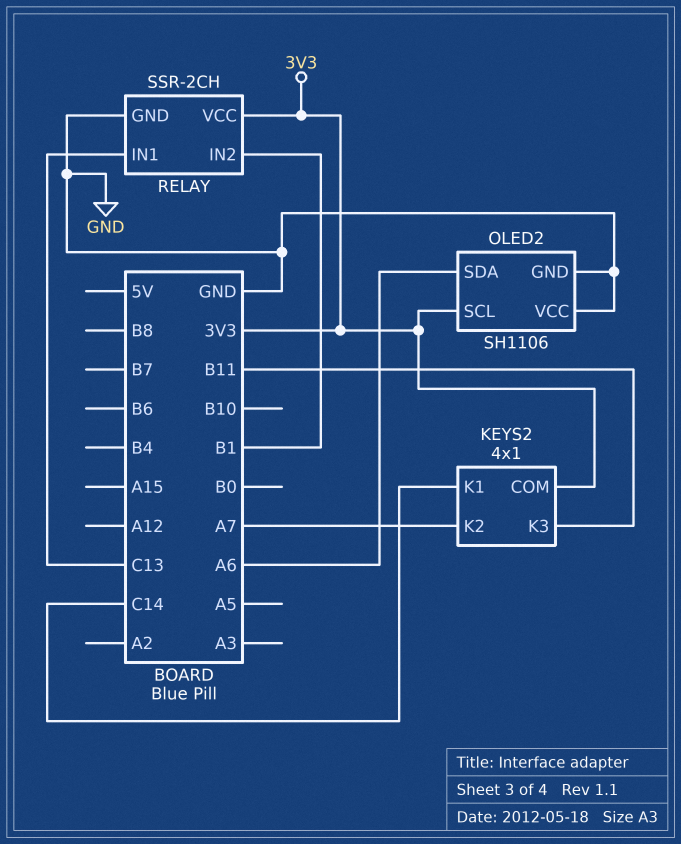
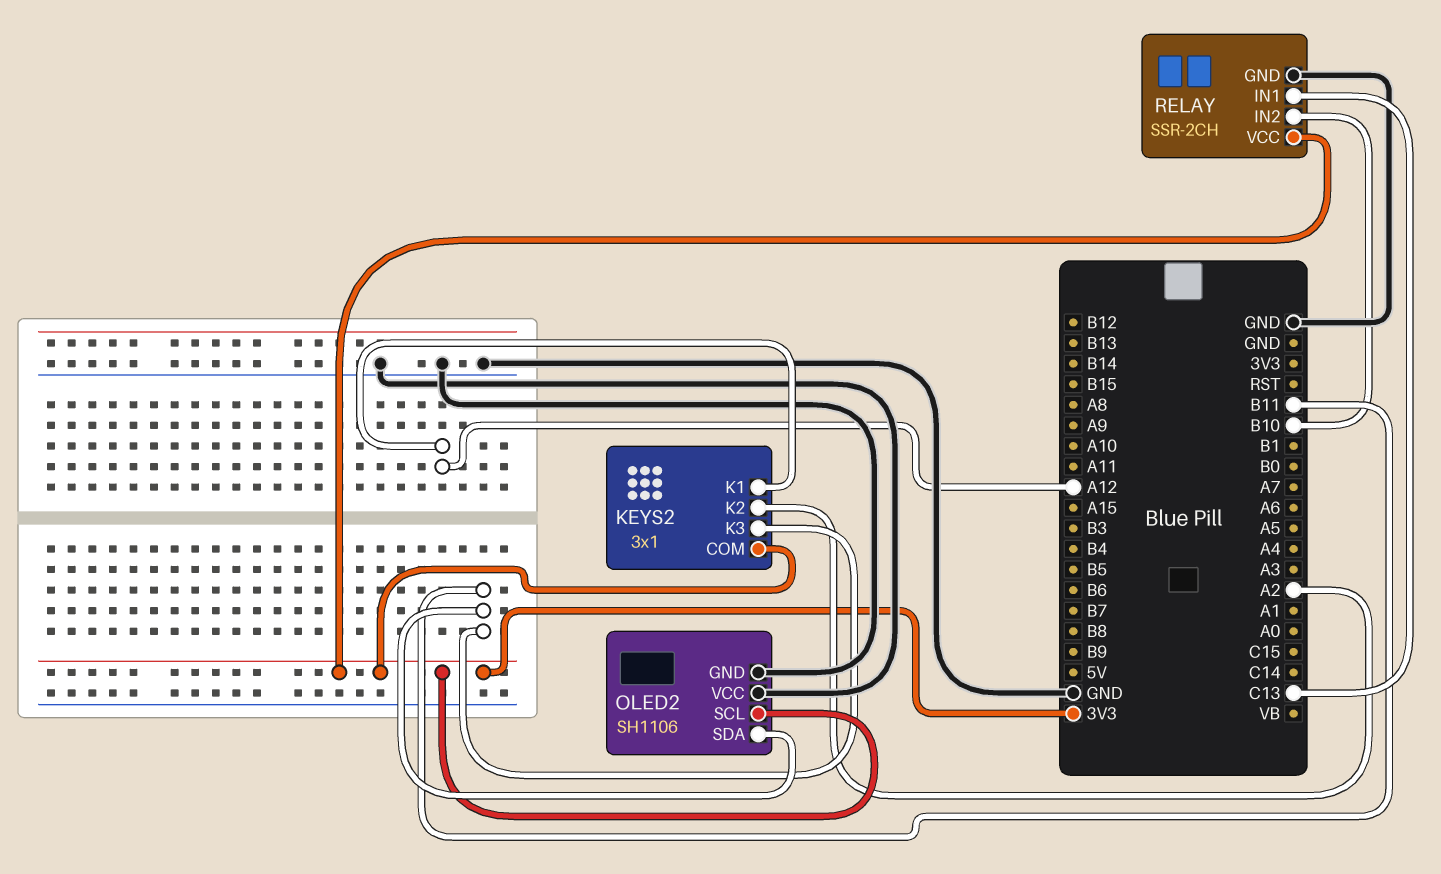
KEYS2: 4x1 -> 3x1
KEYS2 pin K1: C14 -> A12
KEYS2 pin K2: A7 -> A2
OLED2 pin SDA: A6 -> B11
RELAY pin IN2: B1 -> B10

